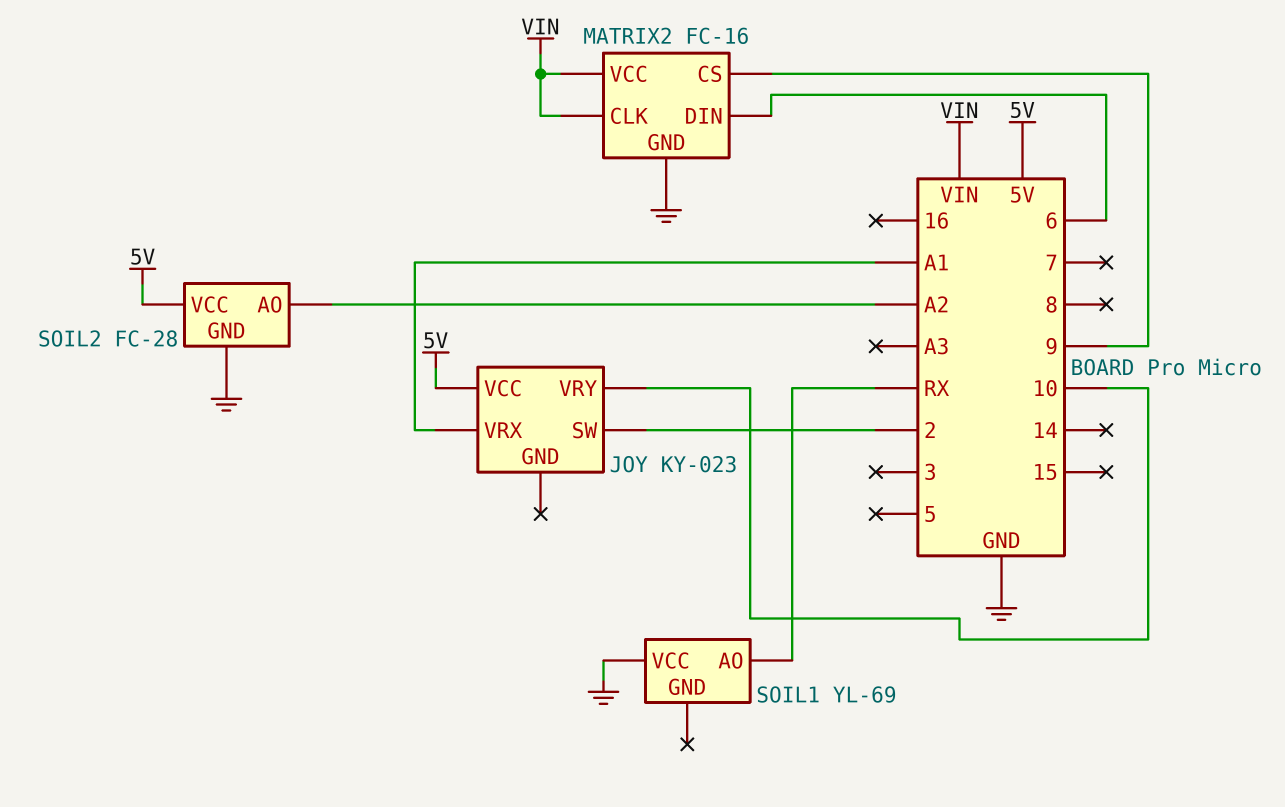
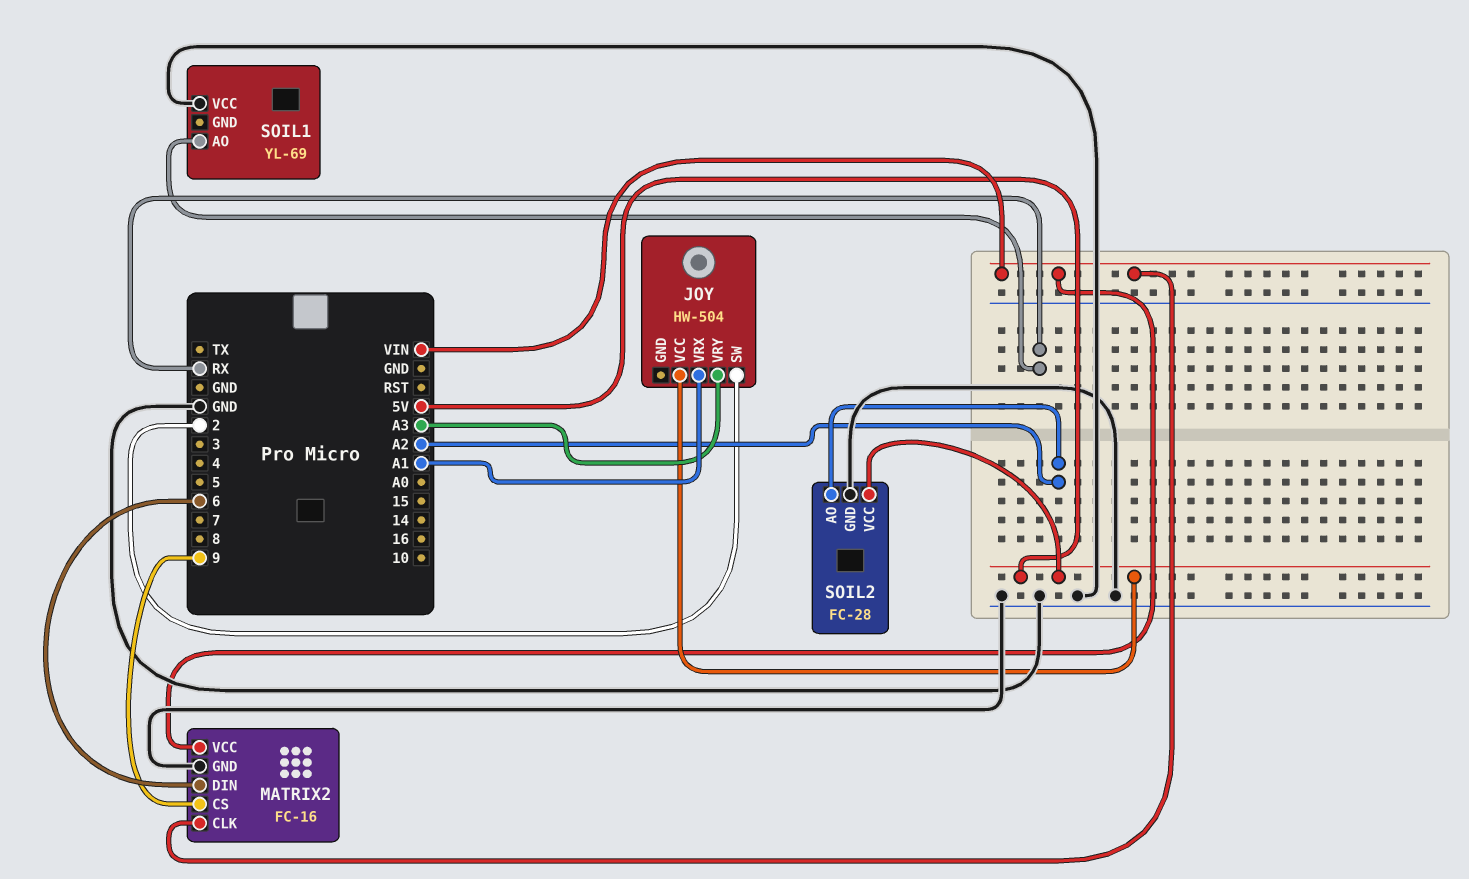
JOY: KY-023 -> HW-504
JOY pin VRY: 10 -> A3

